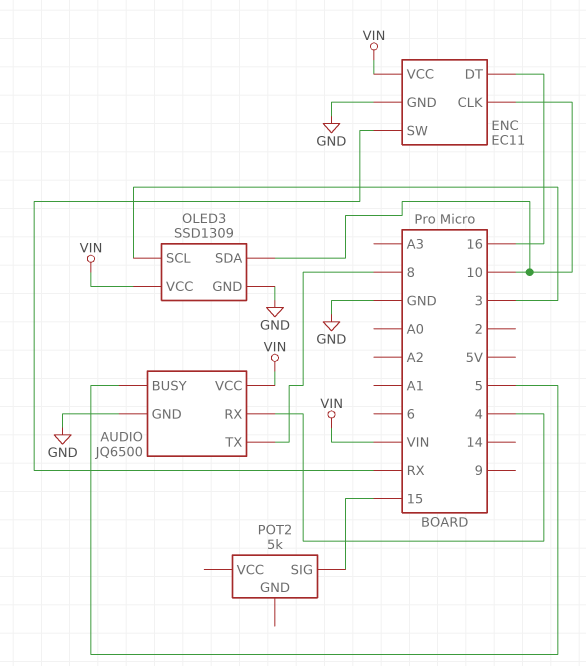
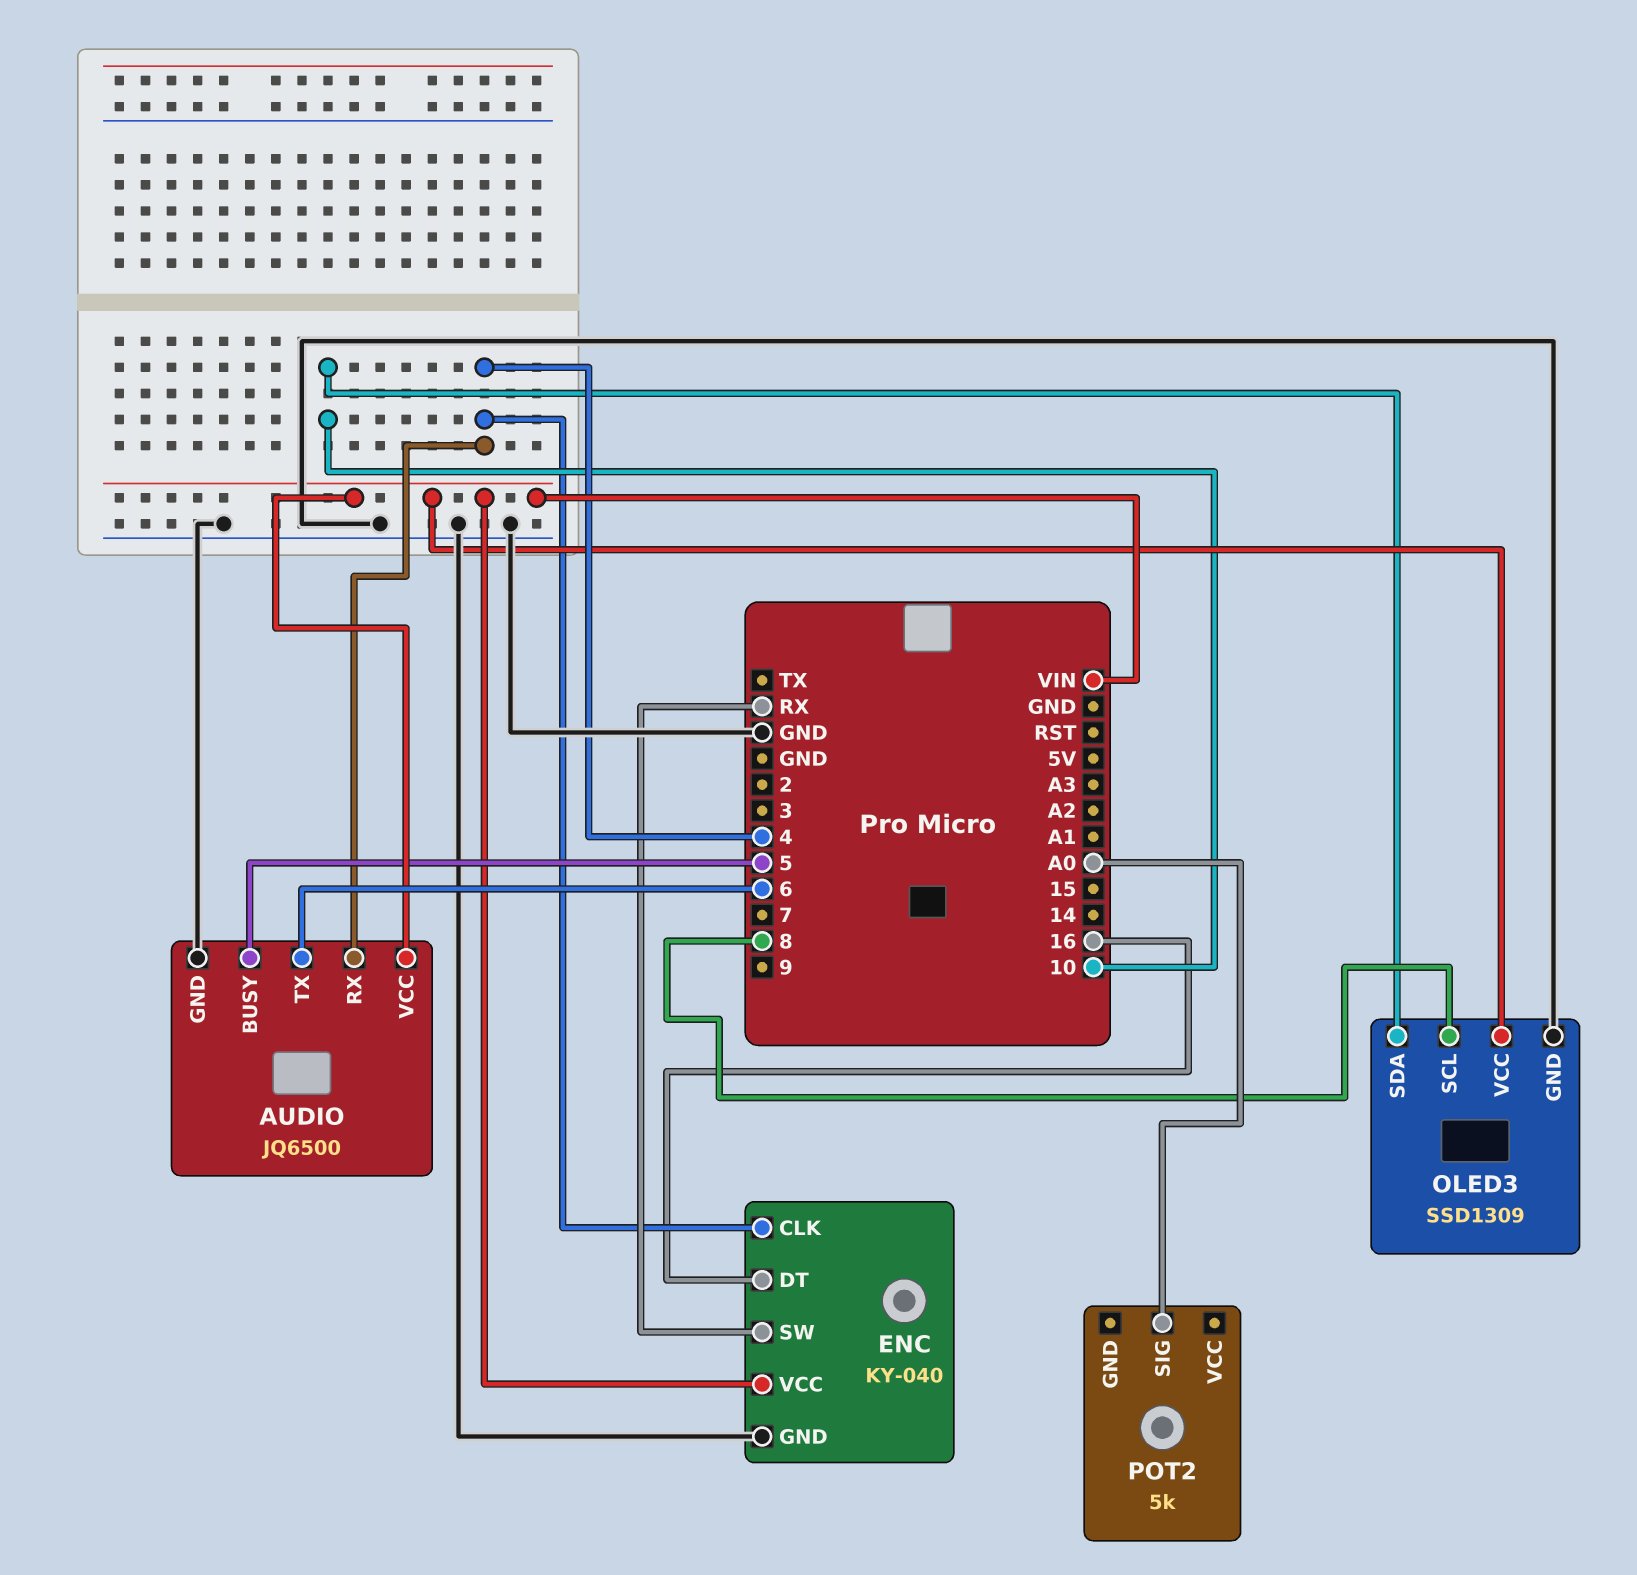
AUDIO pin TX: 8 -> 6
ENC: EC11 -> KY-040
ENC pin CLK: 10 -> 4
OLED3 pin SCL: 3 -> 8
POT2 pin SIG: 15 -> A0

